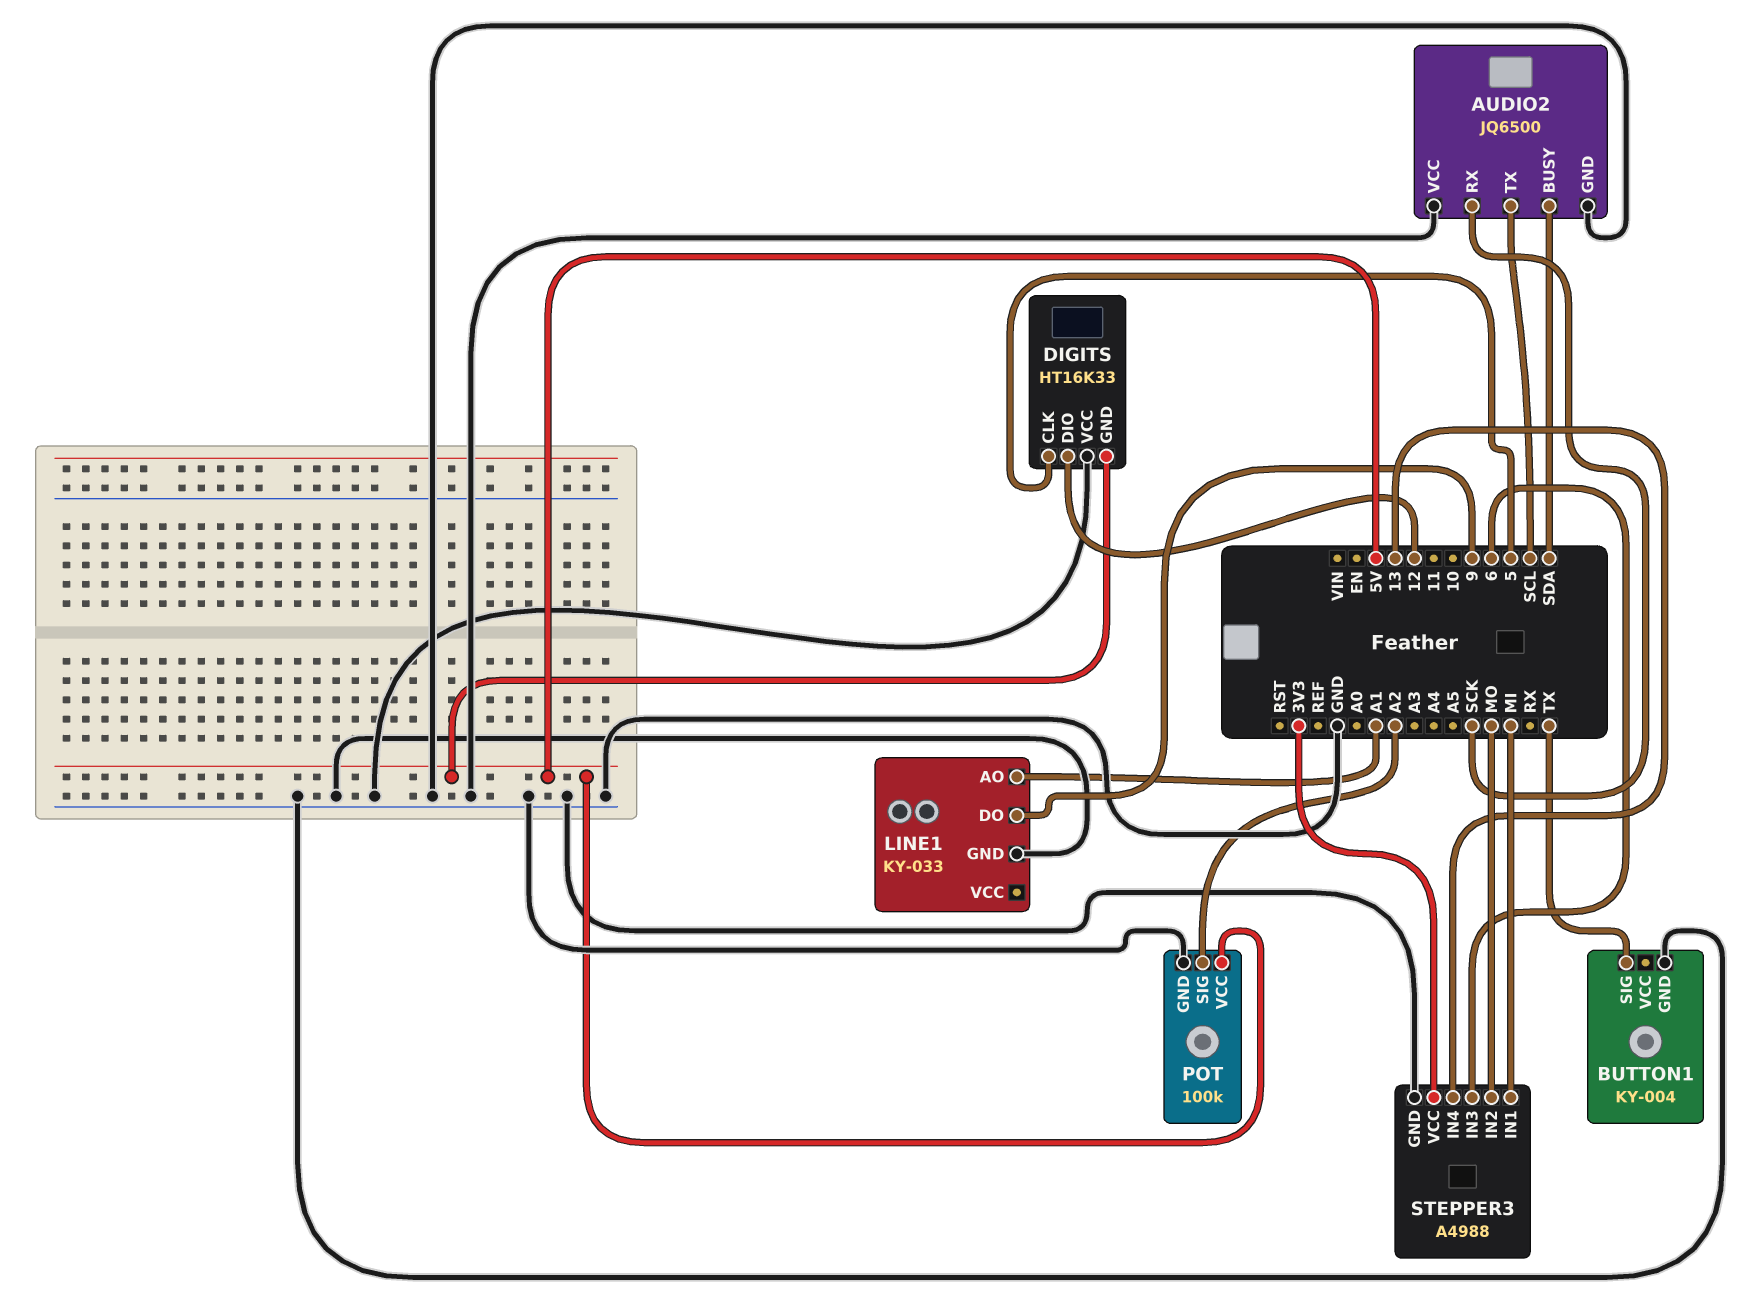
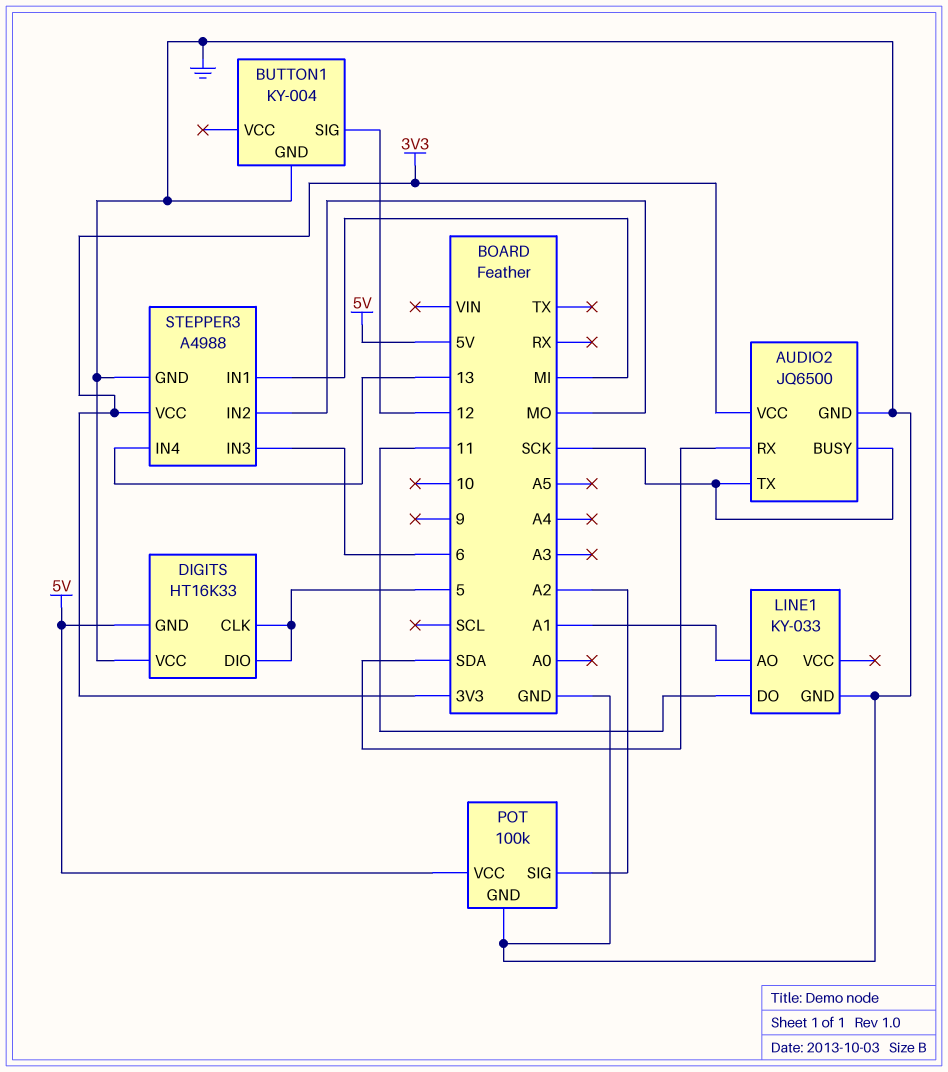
AUDIO2 pin BUSY: SDA -> SCK
AUDIO2 pin RX: SCK -> SDA
AUDIO2 pin TX: SCL -> SCK
AUDIO2 pin VCC: GND -> 3V3
BUTTON1 pin SIG: TX -> 12
DIGITS pin DIO: 12 -> 5
LINE1 pin DO: 9 -> 11

